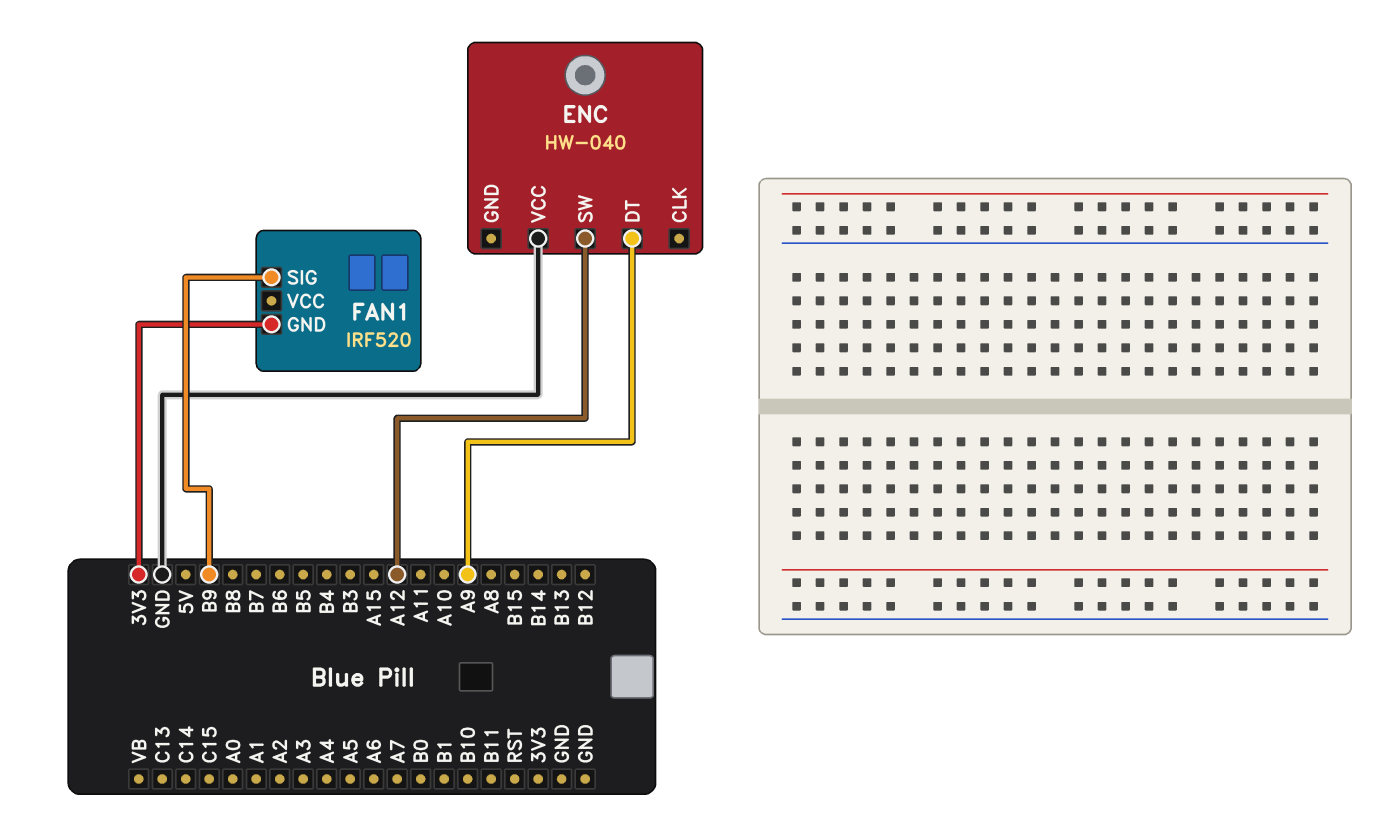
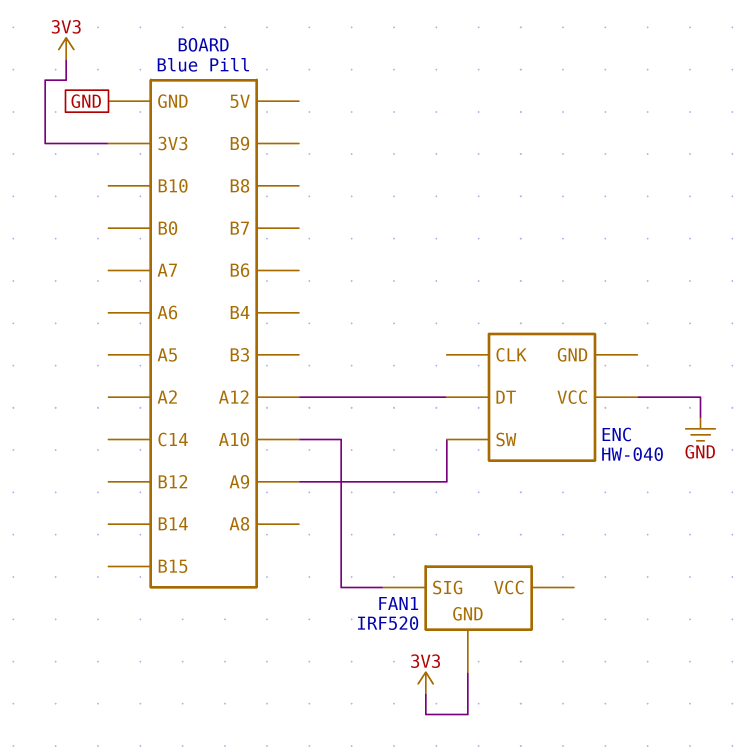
ENC pin DT: A9 -> A12
ENC pin SW: A12 -> A9
FAN1 pin SIG: B9 -> A10

